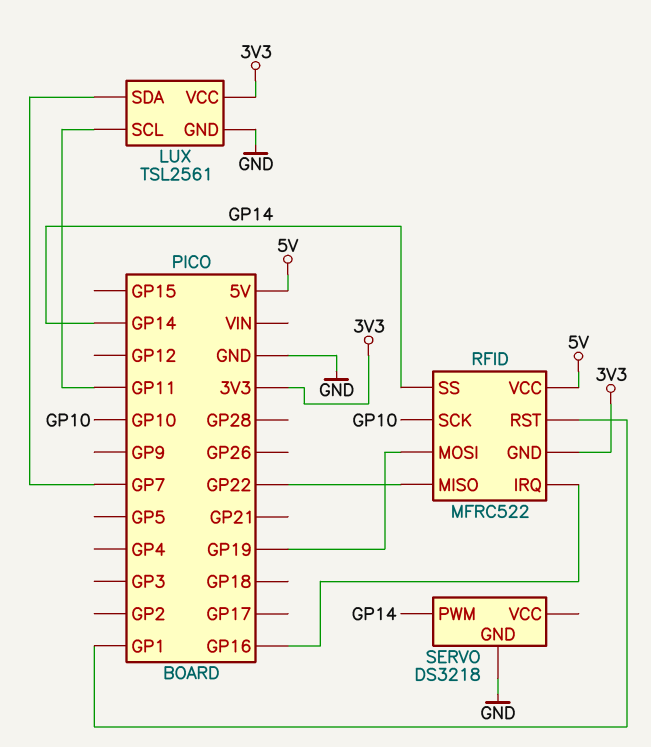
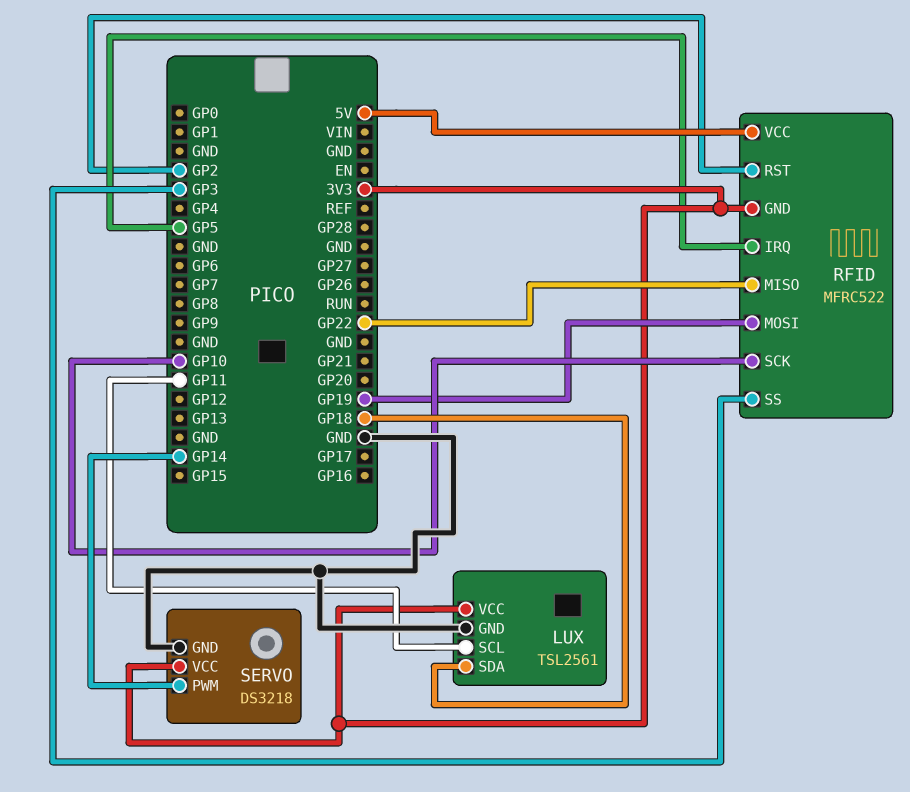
LUX pin SDA: GP7 -> GP18
RFID pin IRQ: GP16 -> GP5
RFID pin RST: GP1 -> GP2
RFID pin SS: GP14 -> GP3
SERVO pin VCC: none -> 3V3

